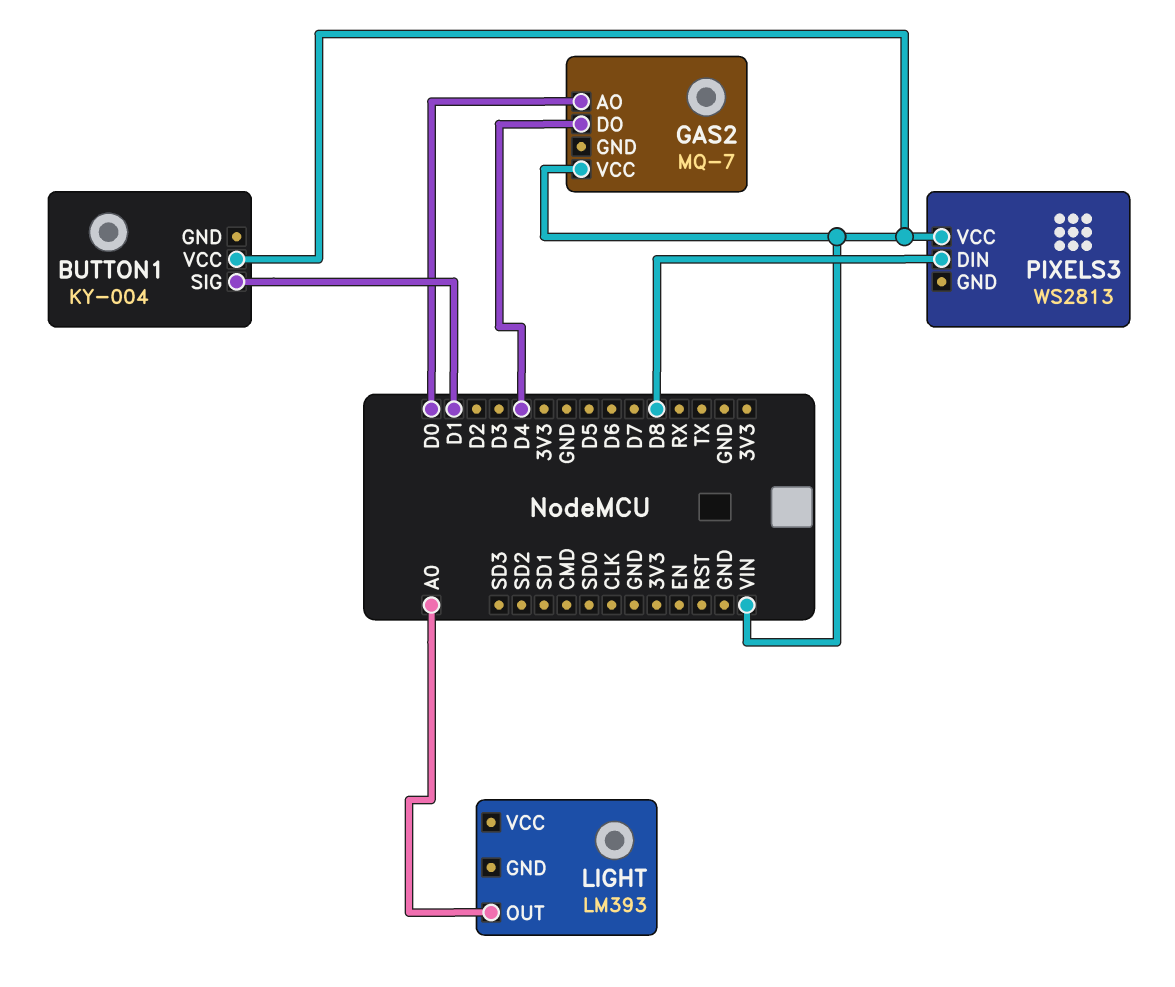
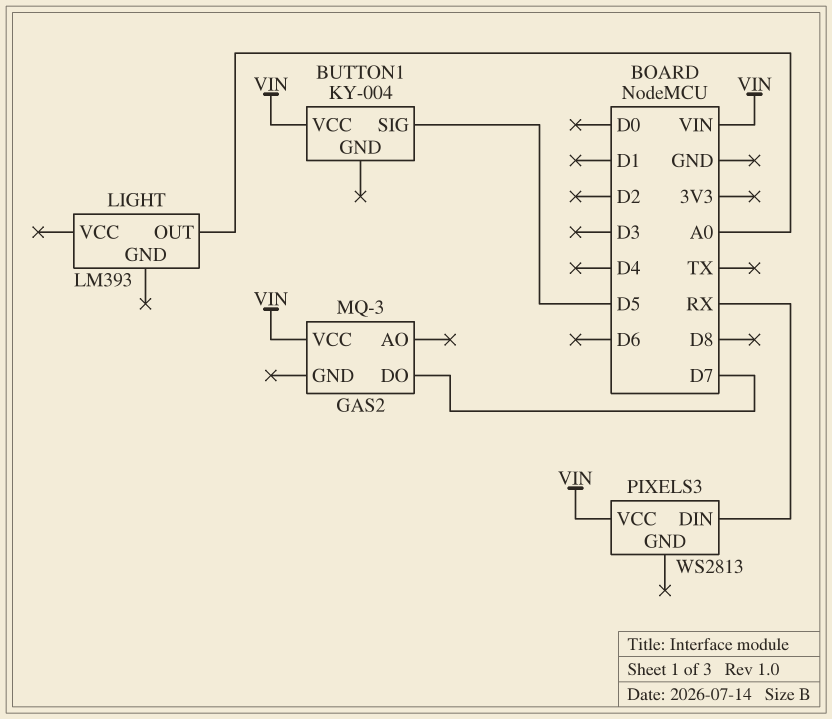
BUTTON1 pin SIG: D1 -> D5
GAS2: MQ-7 -> MQ-3
GAS2 pin AO: D0 -> none
GAS2 pin DO: D4 -> D7
PIXELS3 pin DIN: D8 -> RX

